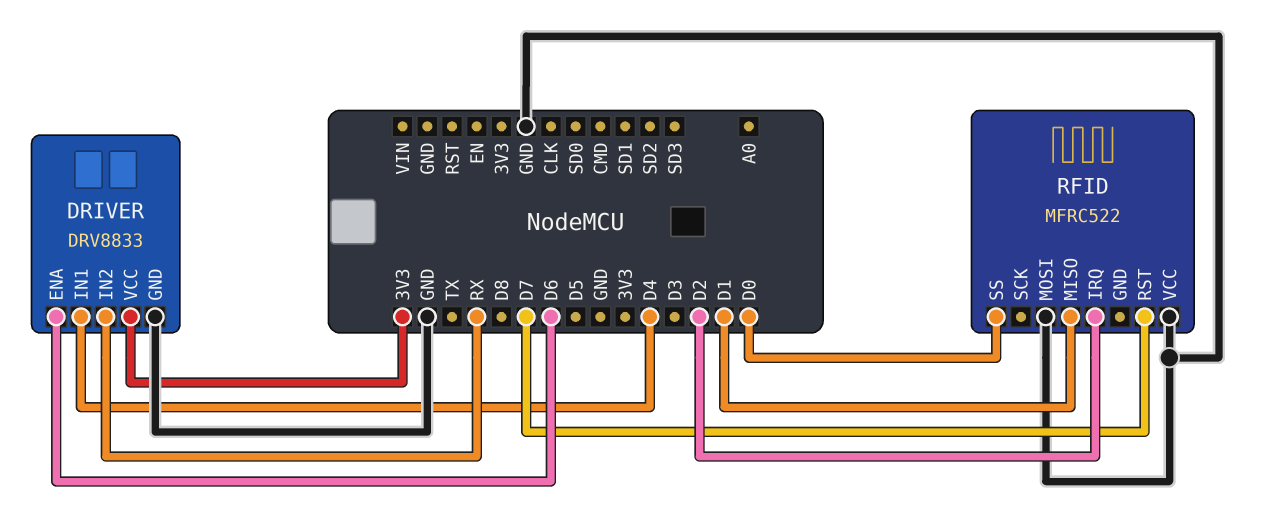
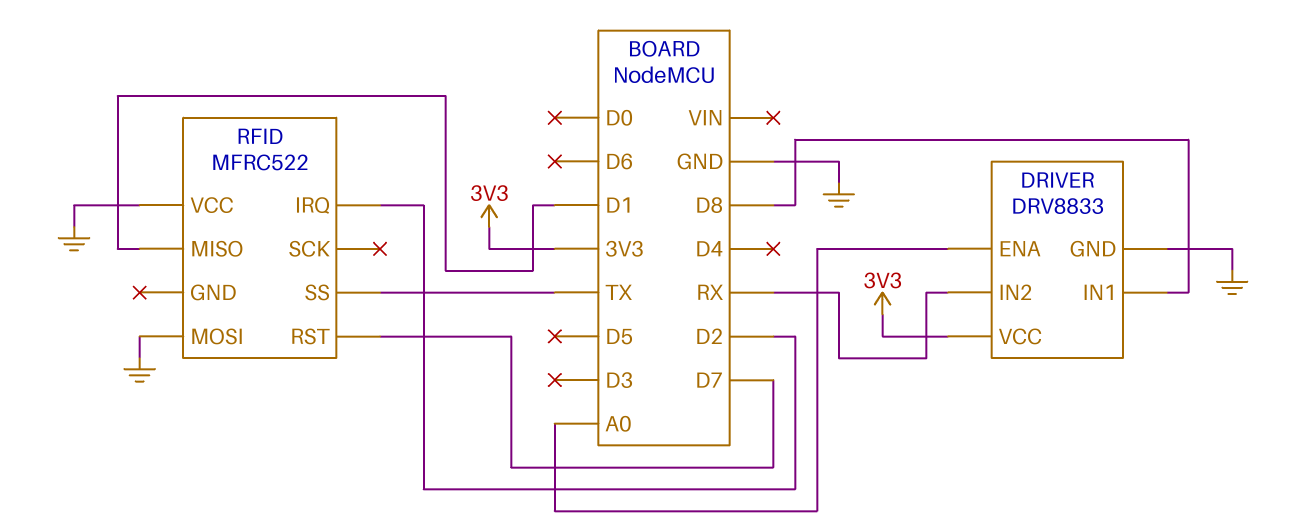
DRIVER pin ENA: D6 -> A0
DRIVER pin IN1: D4 -> D8
RFID pin SS: D0 -> TX

